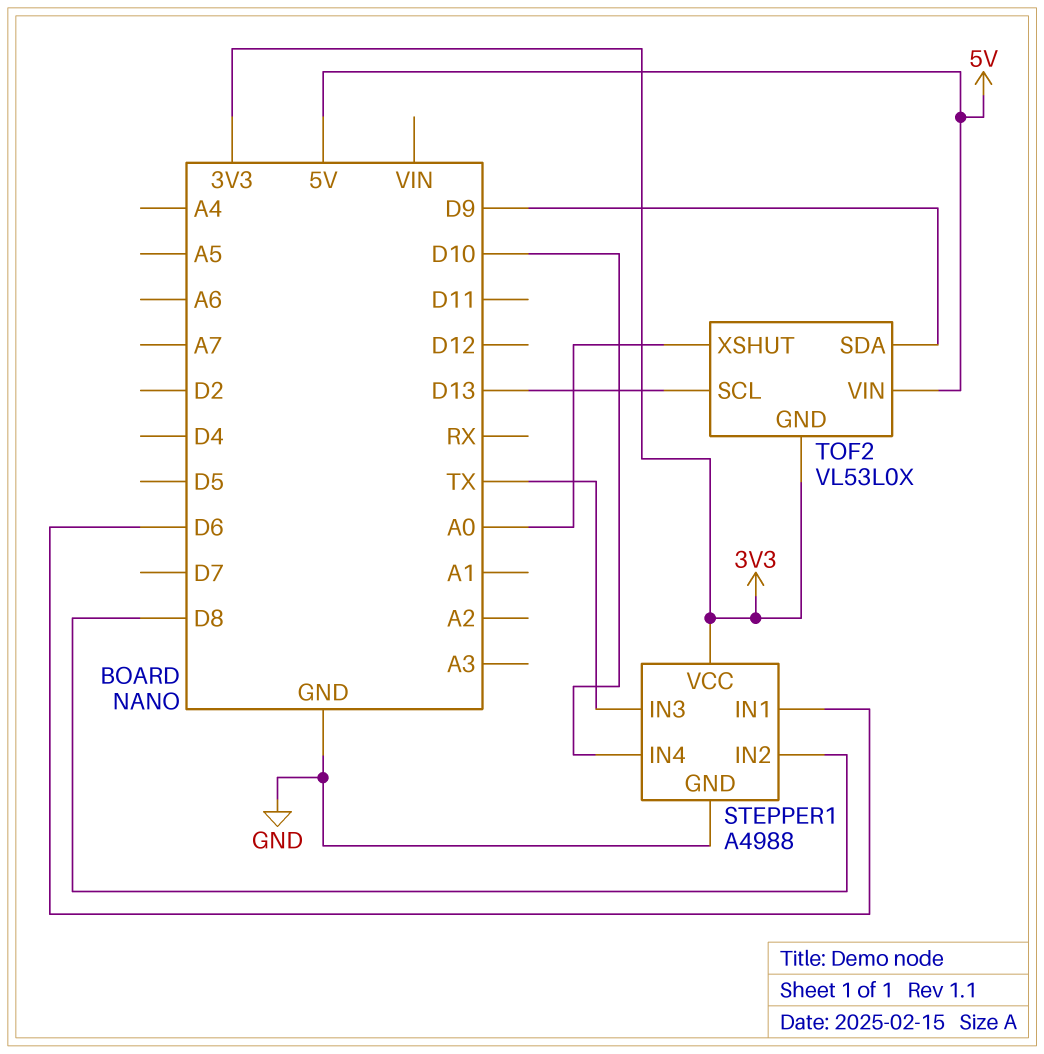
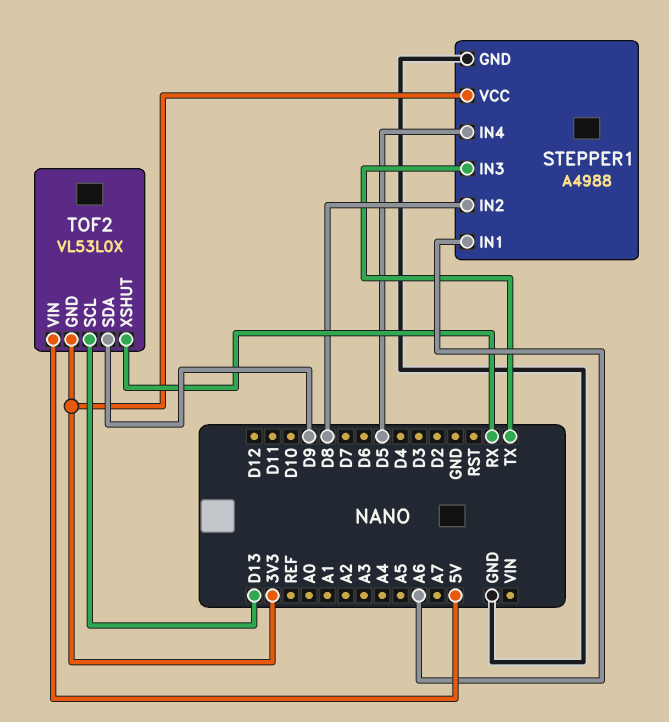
STEPPER1 pin IN1: D6 -> A6
STEPPER1 pin IN4: D10 -> D5
TOF2 pin XSHUT: A0 -> RX

